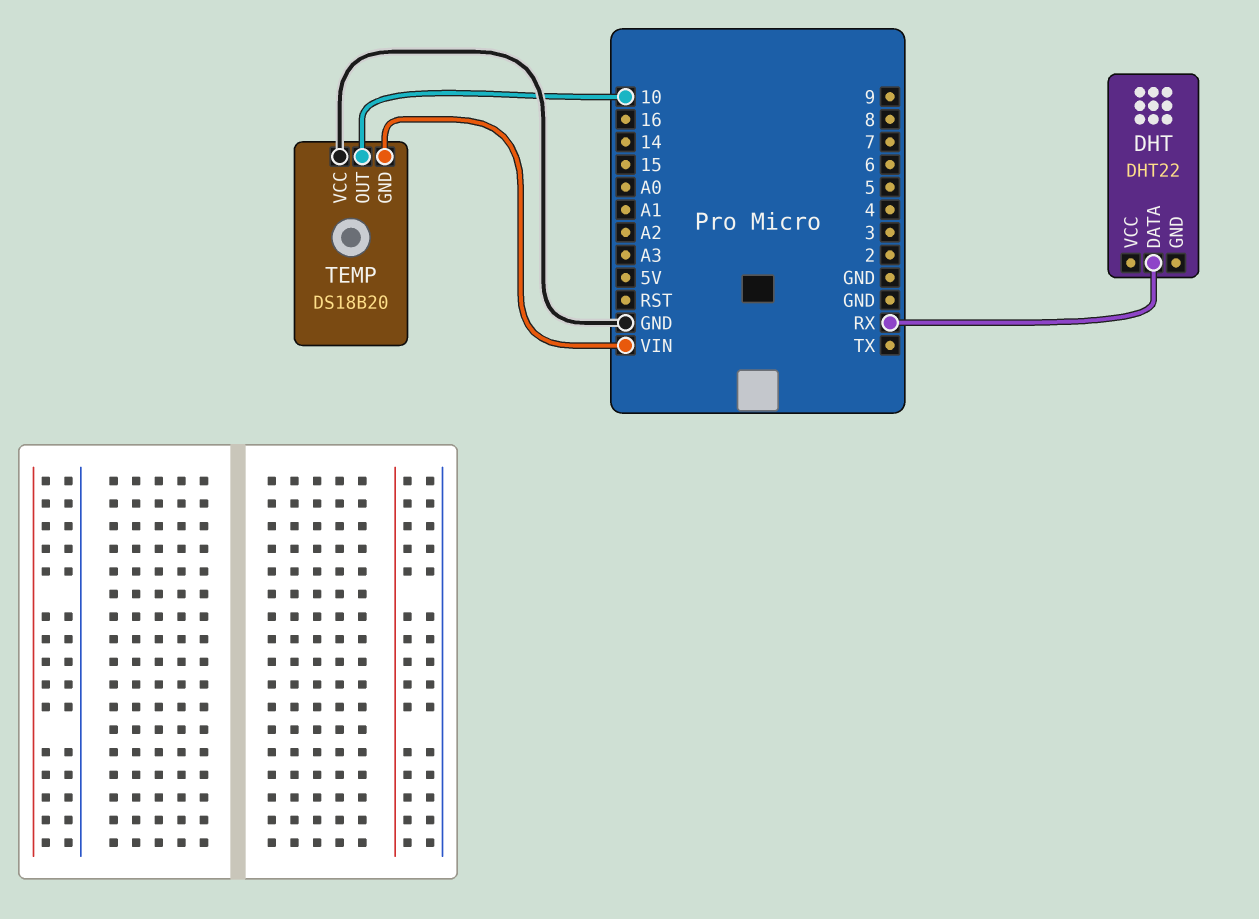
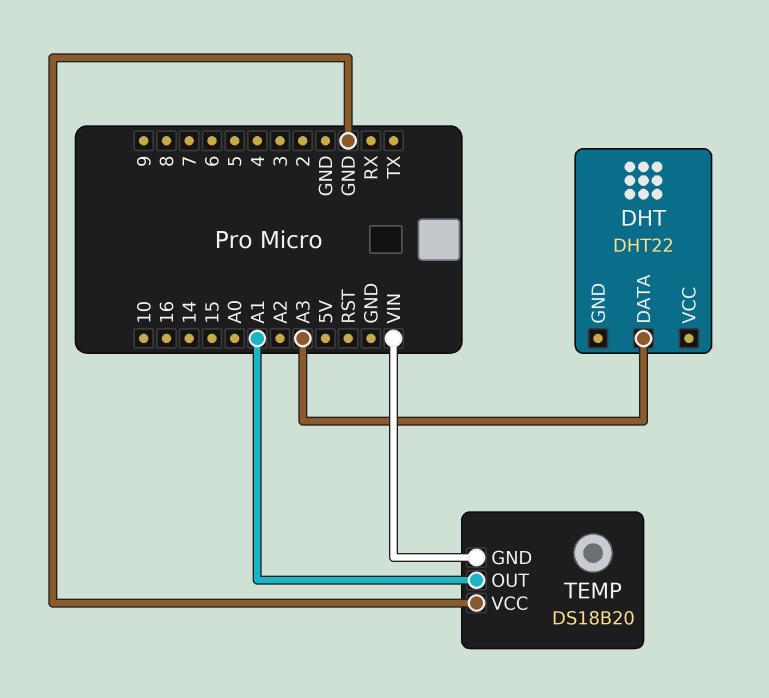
DHT pin DATA: RX -> A3
TEMP pin OUT: 10 -> A1

